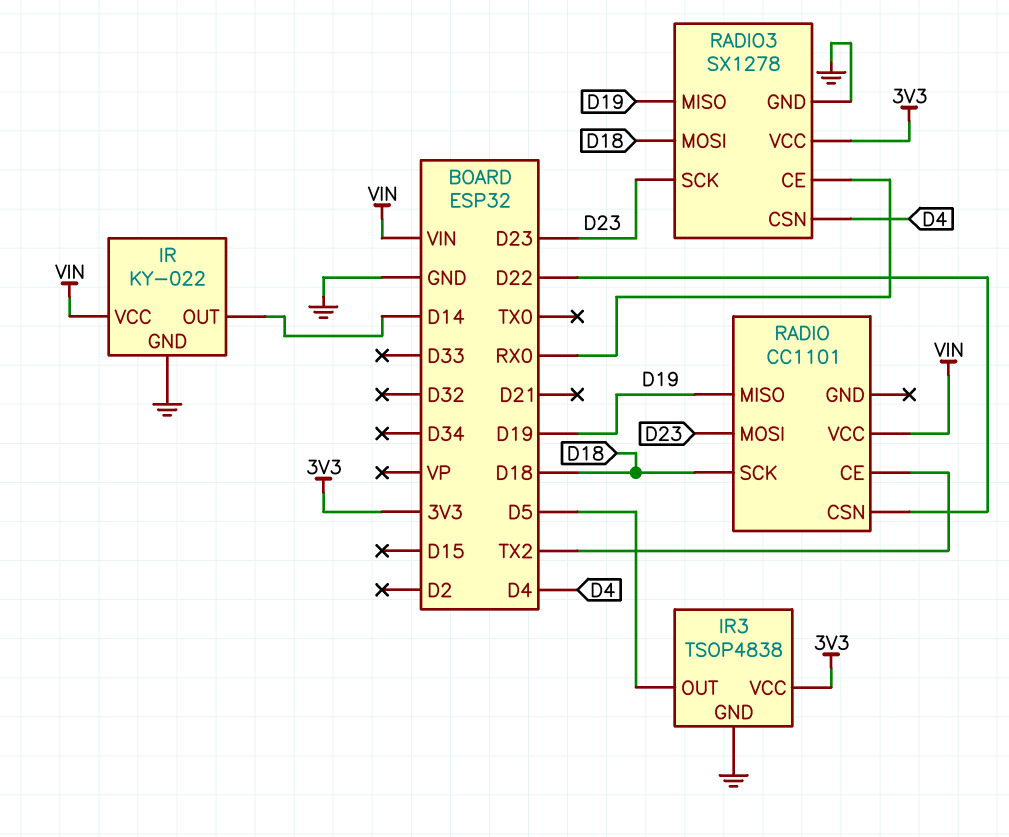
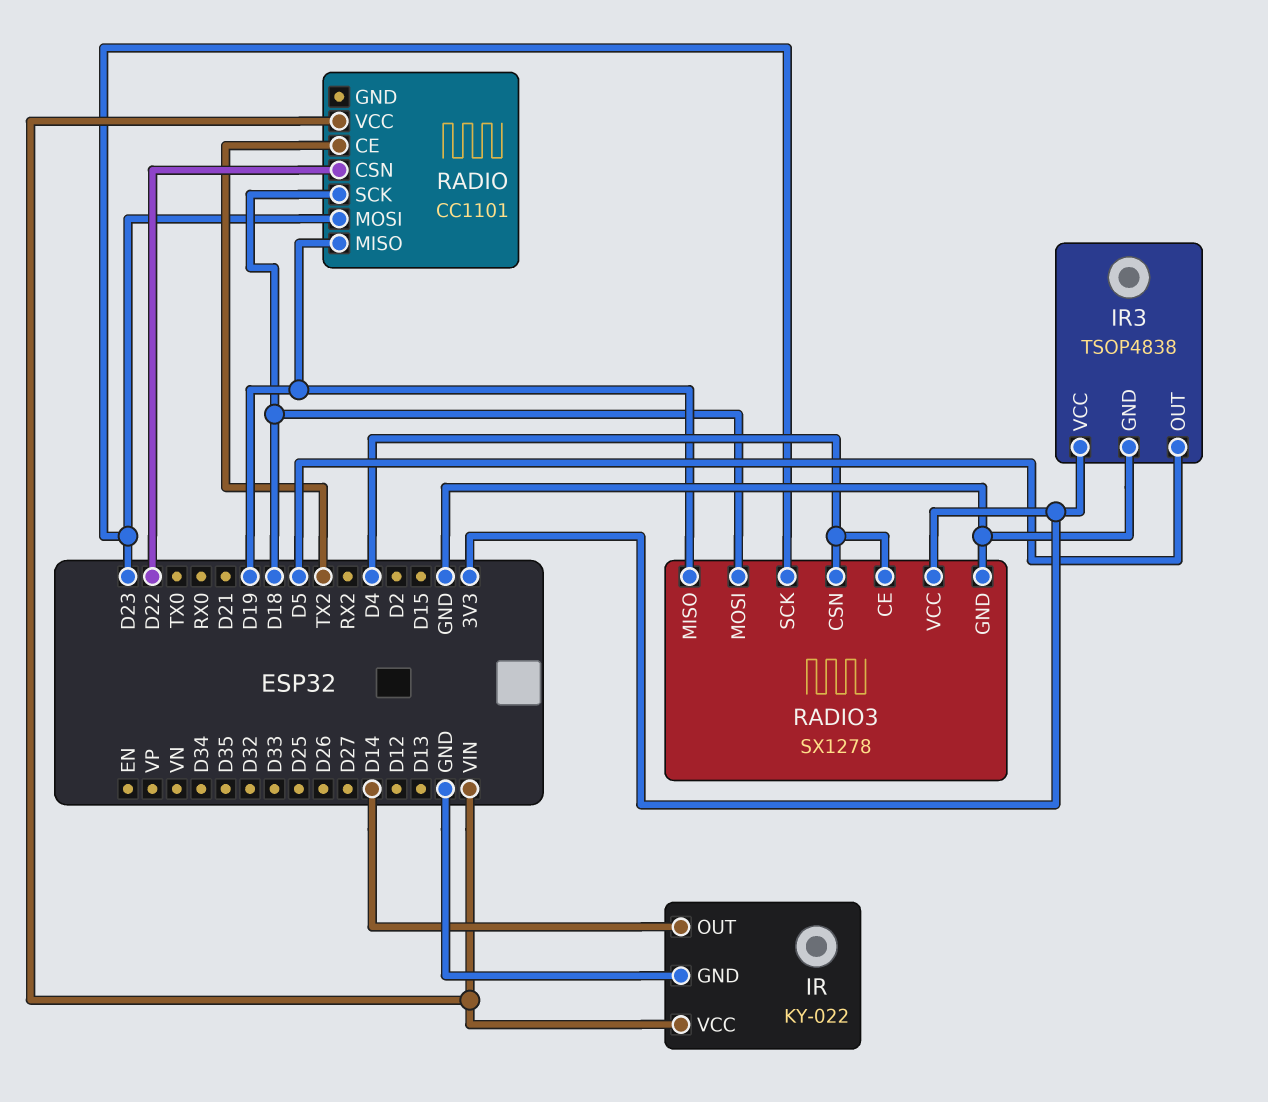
RADIO3 pin CE: RX0 -> D4

